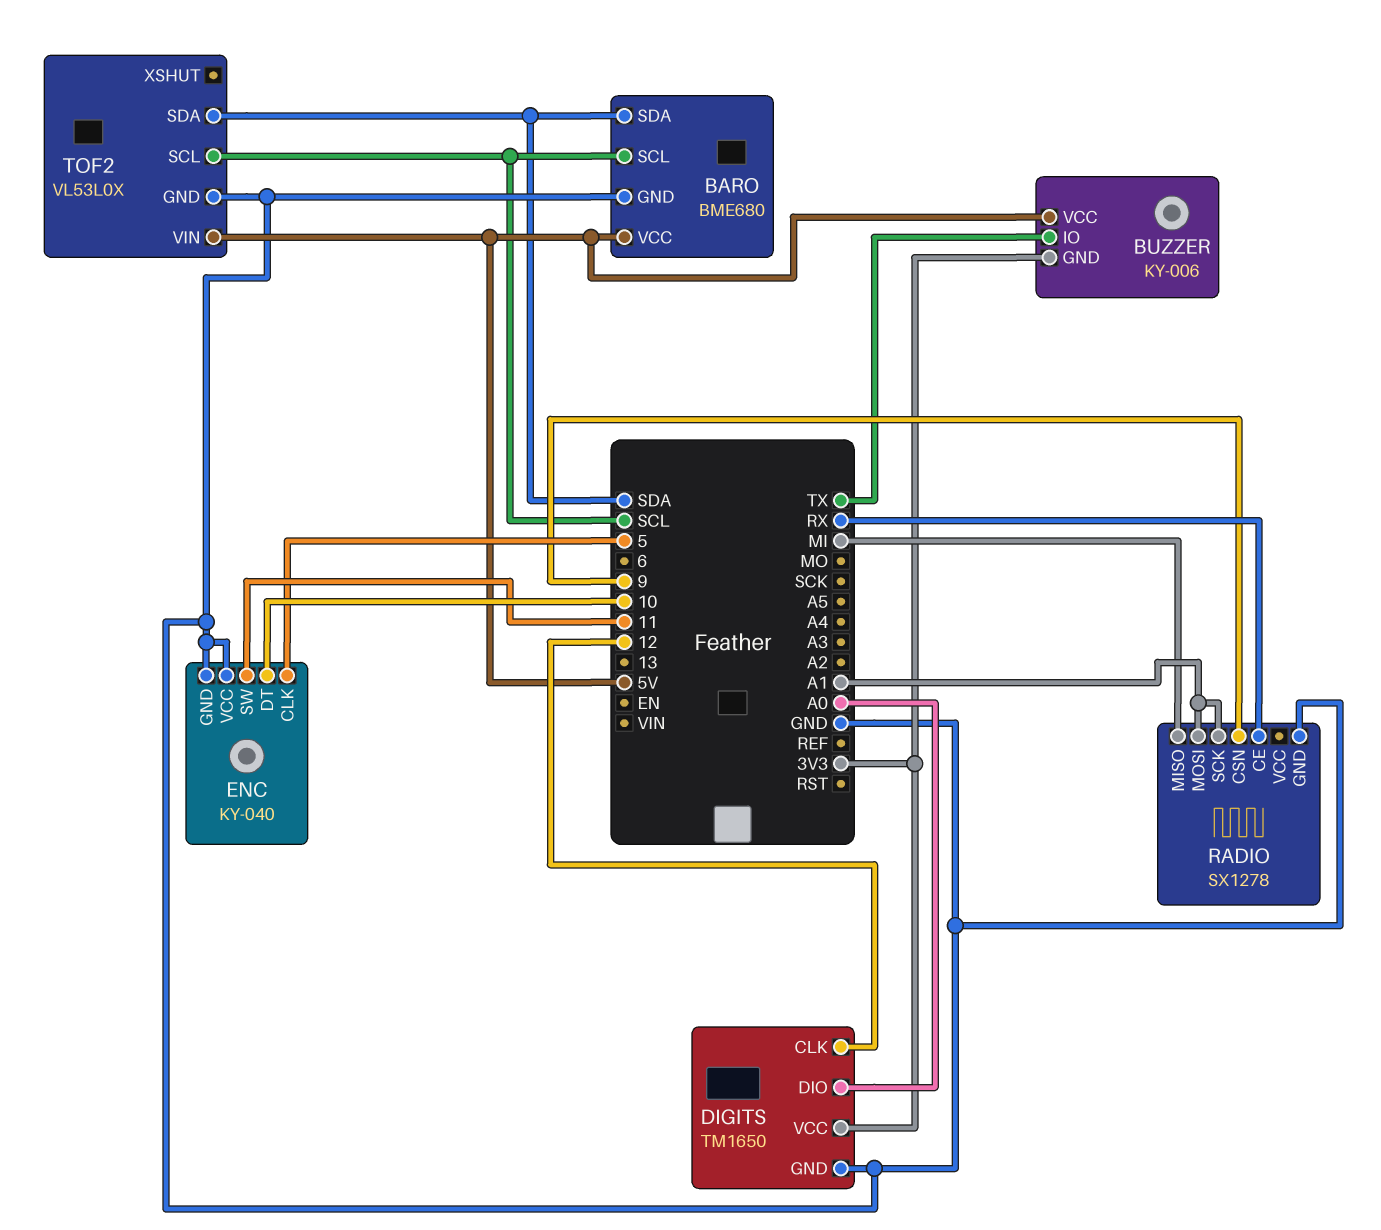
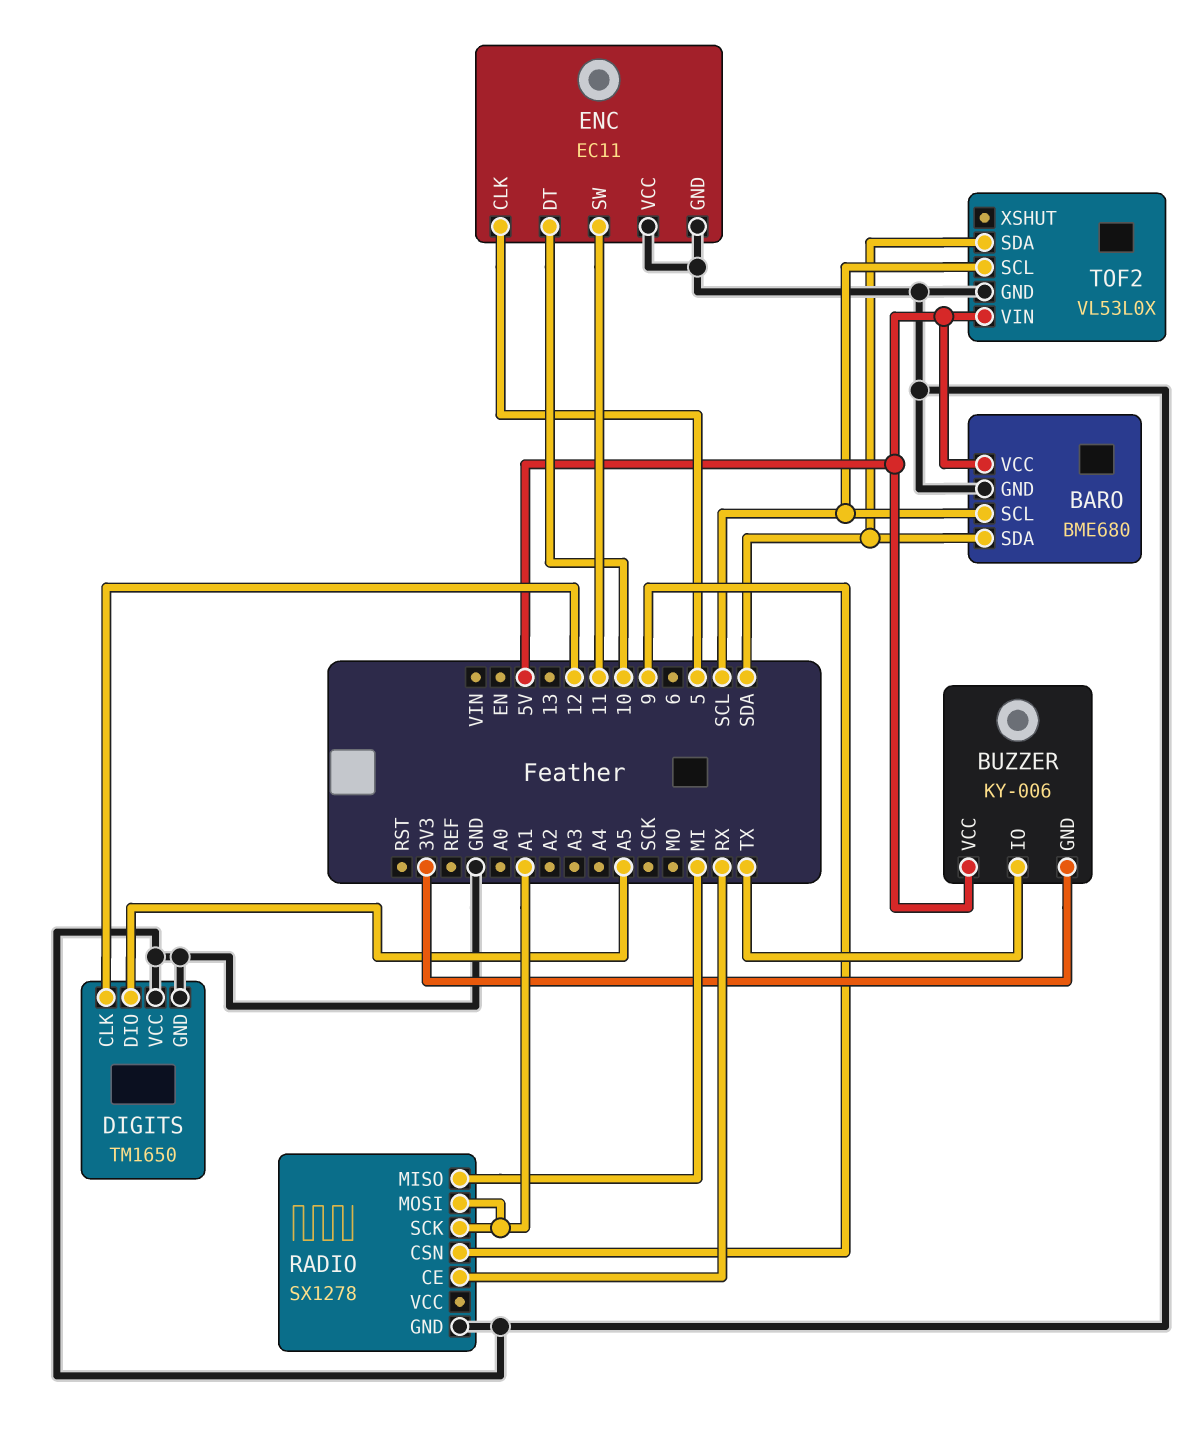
DIGITS pin DIO: A0 -> A5
DIGITS pin VCC: 3V3 -> GND
ENC: KY-040 -> EC11

